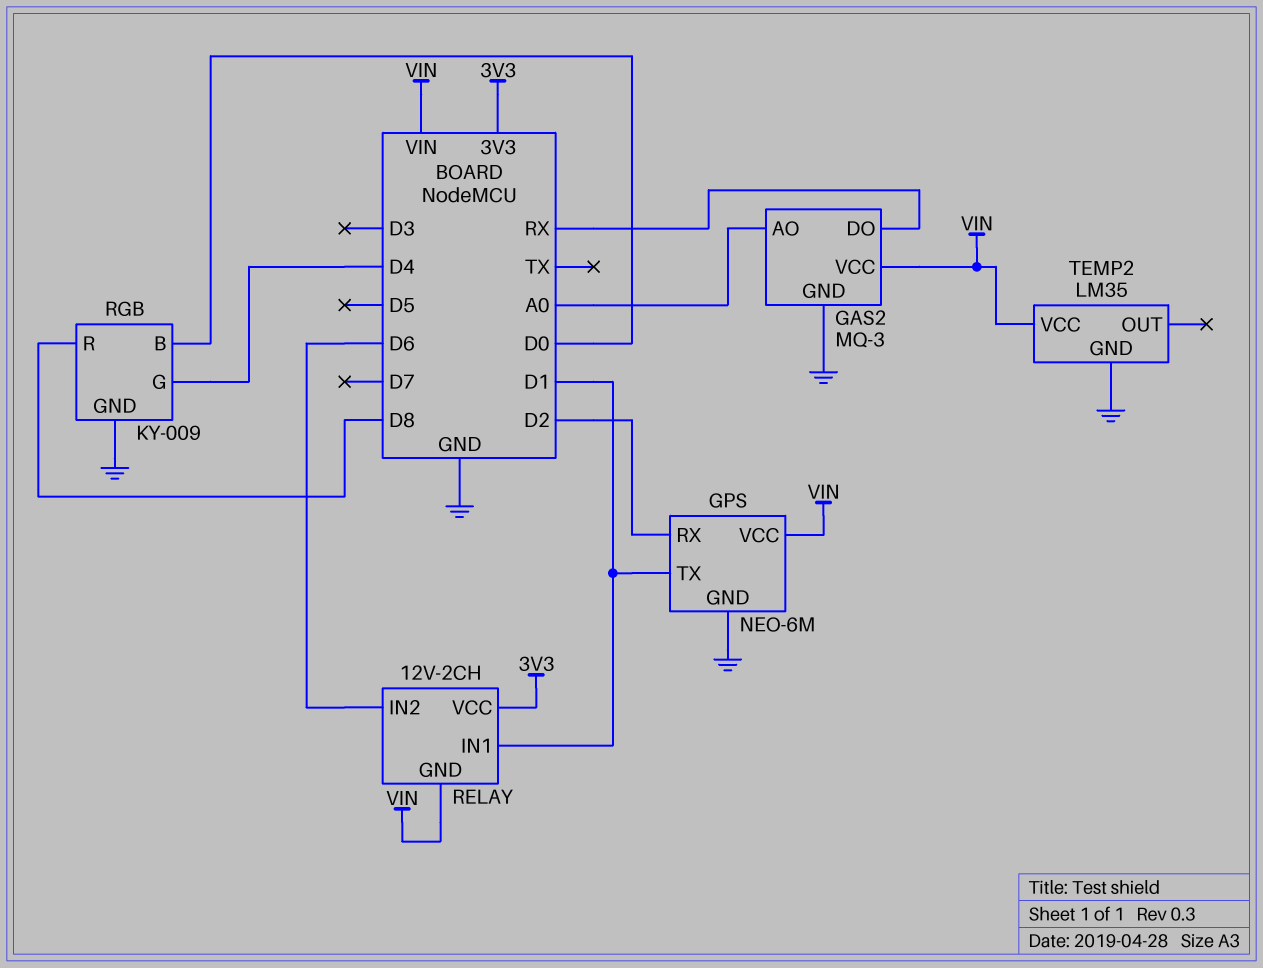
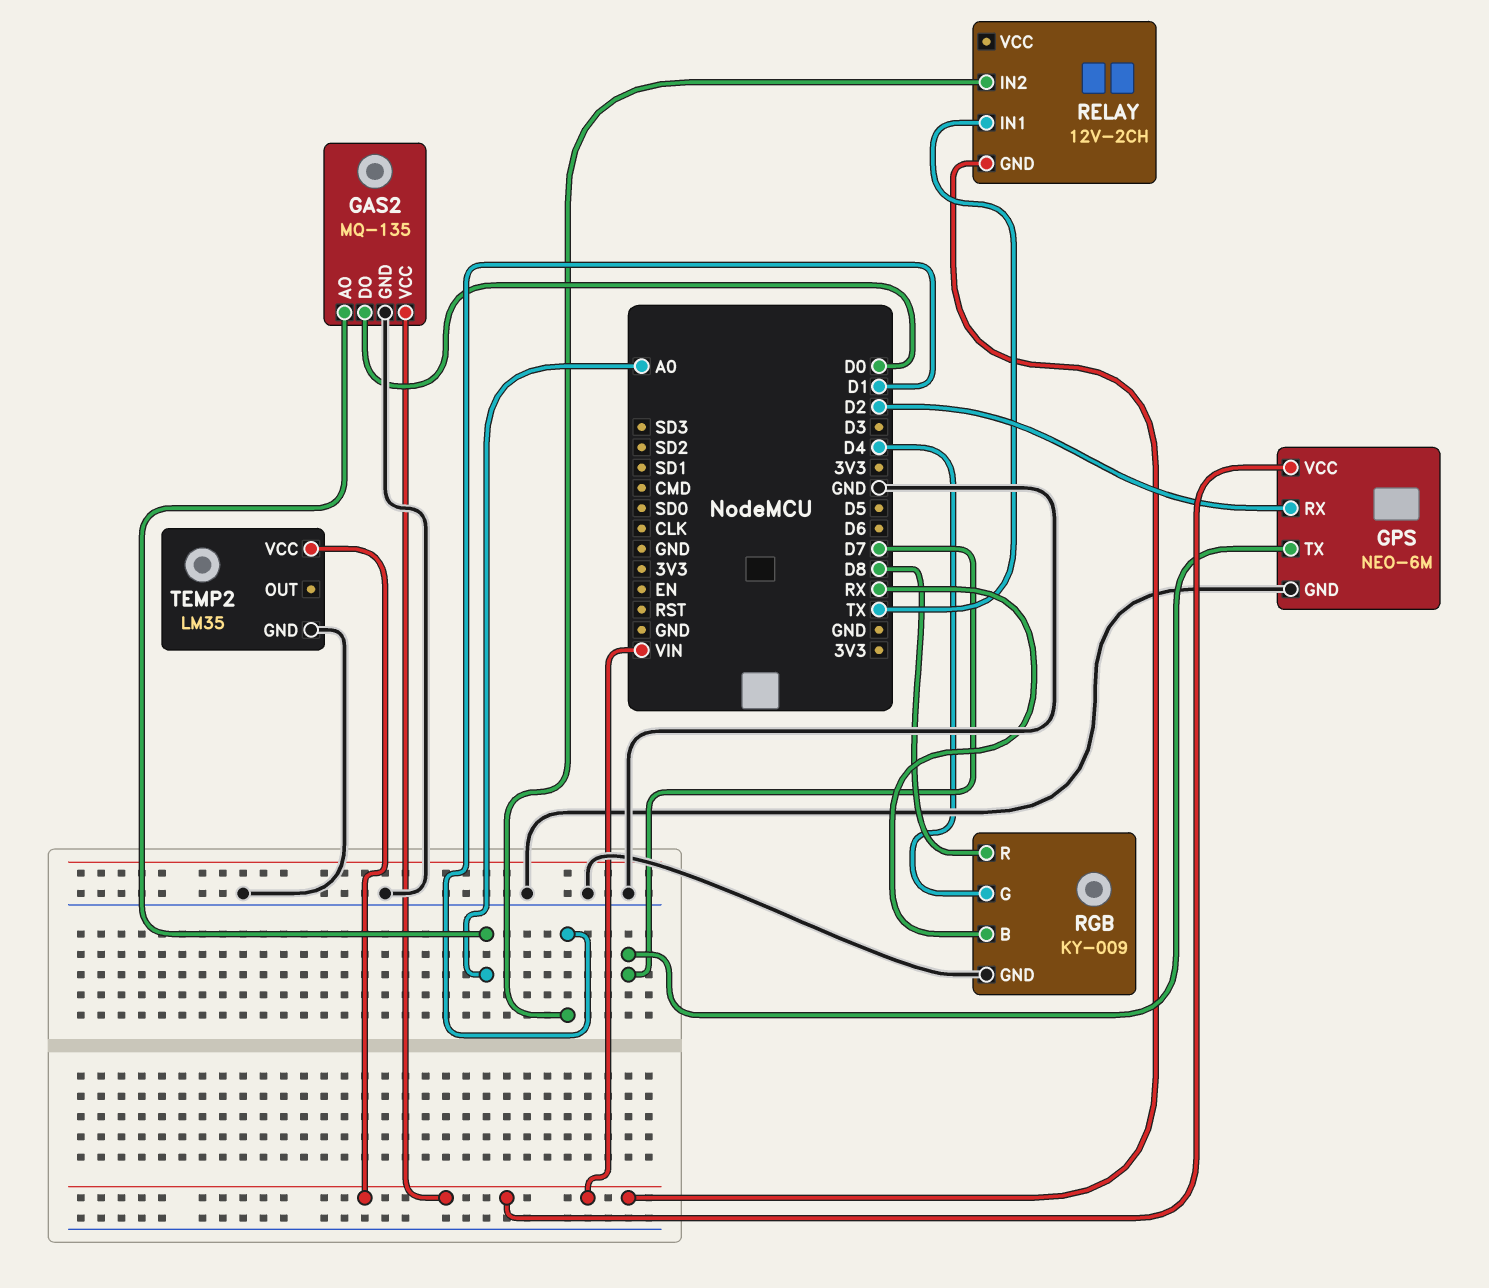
GAS2: MQ-3 -> MQ-135
GAS2 pin DO: RX -> D0
GPS pin TX: D1 -> D7
RELAY pin IN1: D1 -> TX
RELAY pin IN2: D6 -> D1
RELAY pin VCC: 3V3 -> none
RGB pin B: D0 -> RX

